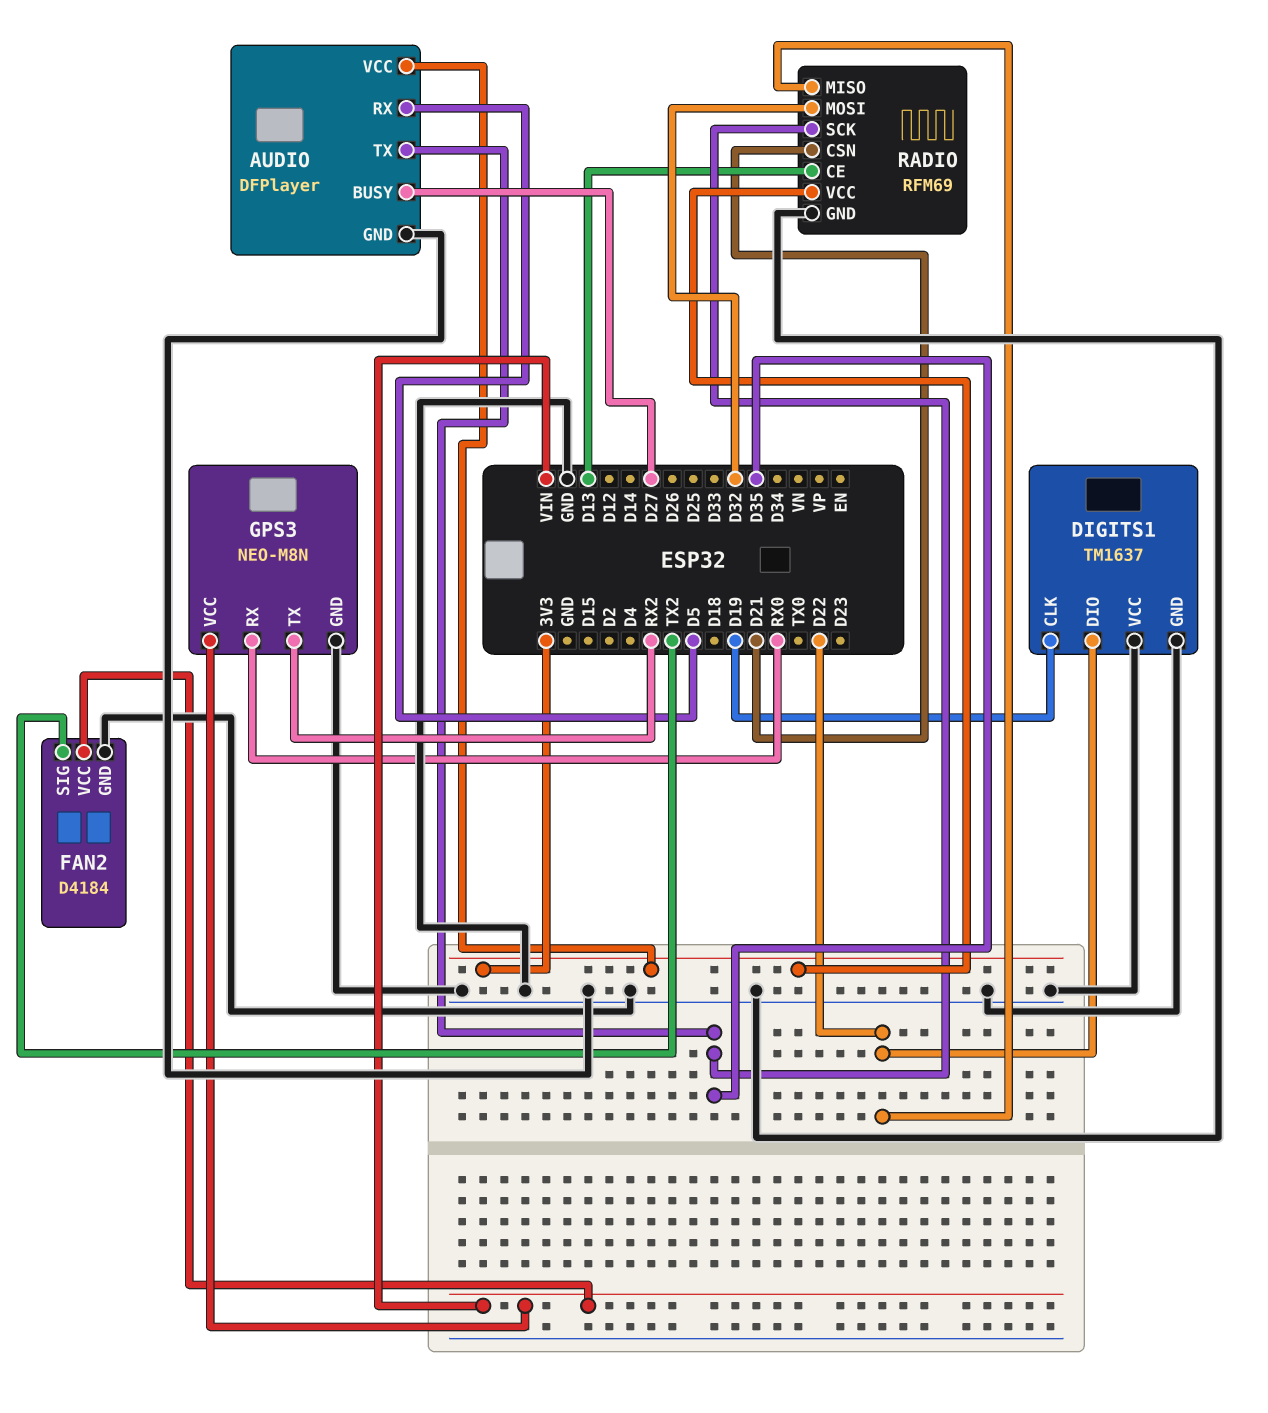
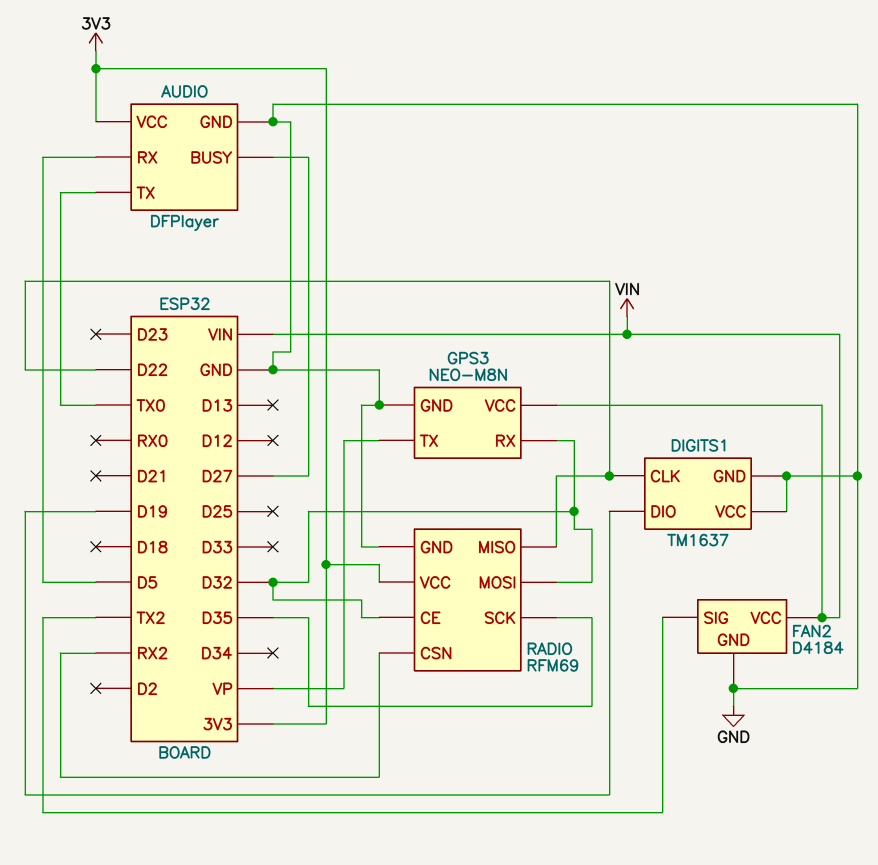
AUDIO pin TX: D35 -> TX0
DIGITS1 pin CLK: D19 -> D22
DIGITS1 pin DIO: D22 -> D19
GPS3 pin RX: RX0 -> D32
GPS3 pin TX: RX2 -> VP
RADIO pin CE: D13 -> D32
RADIO pin CSN: D21 -> RX2

